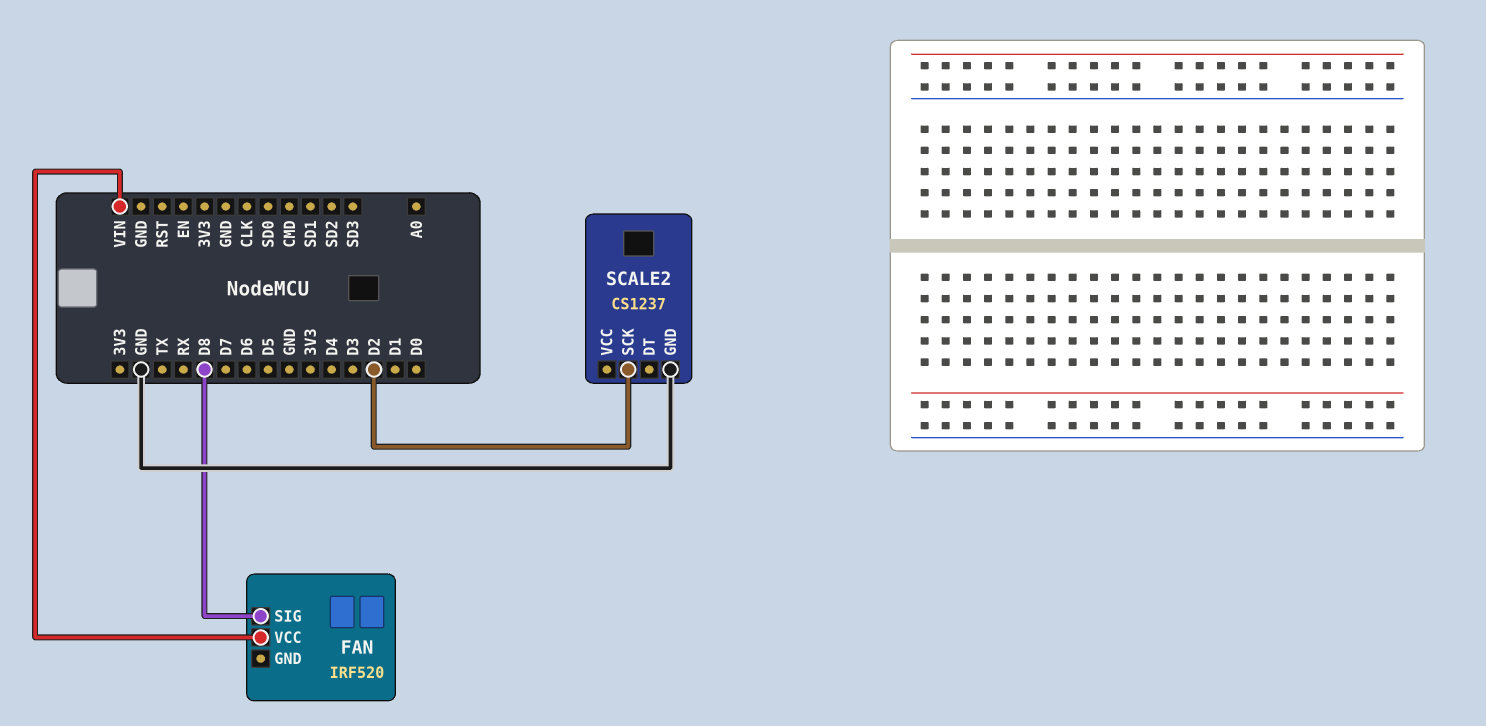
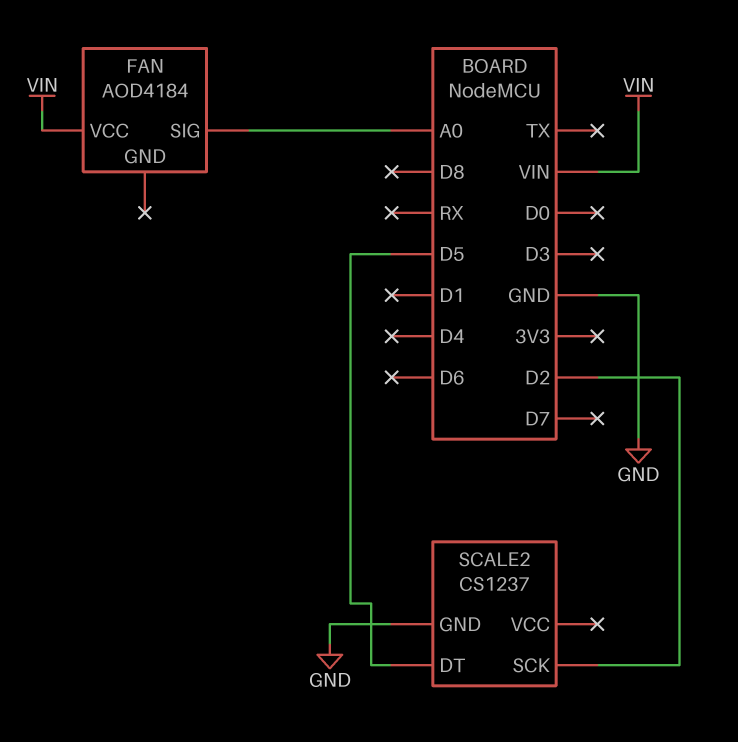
FAN: IRF520 -> AOD4184
FAN pin SIG: D8 -> A0
SCALE2 pin DT: none -> D5

